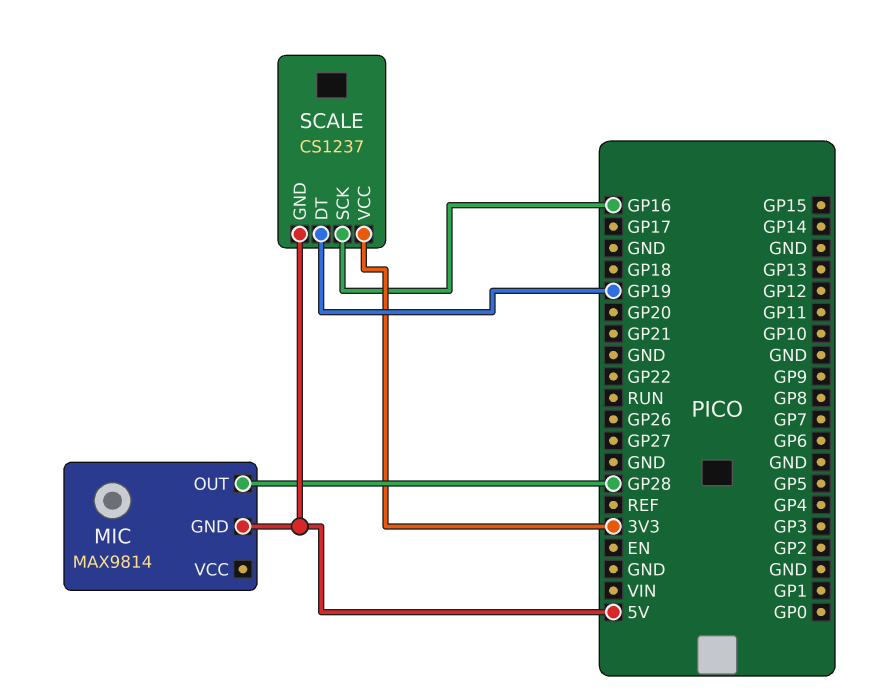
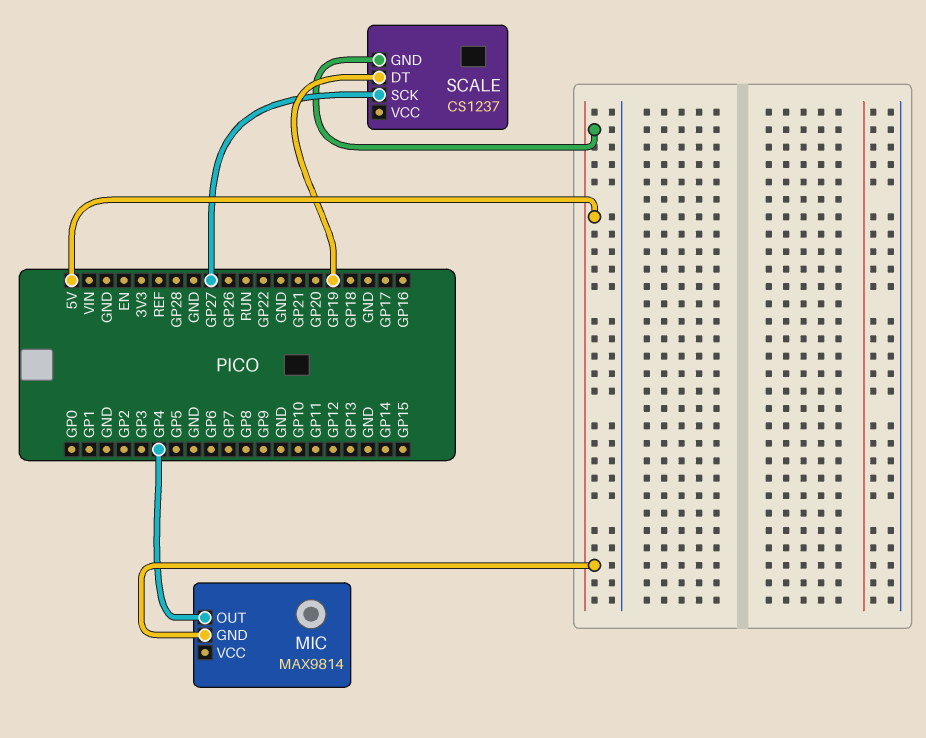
MIC pin OUT: GP28 -> GP4
SCALE pin SCK: GP16 -> GP27
SCALE pin VCC: 3V3 -> none

